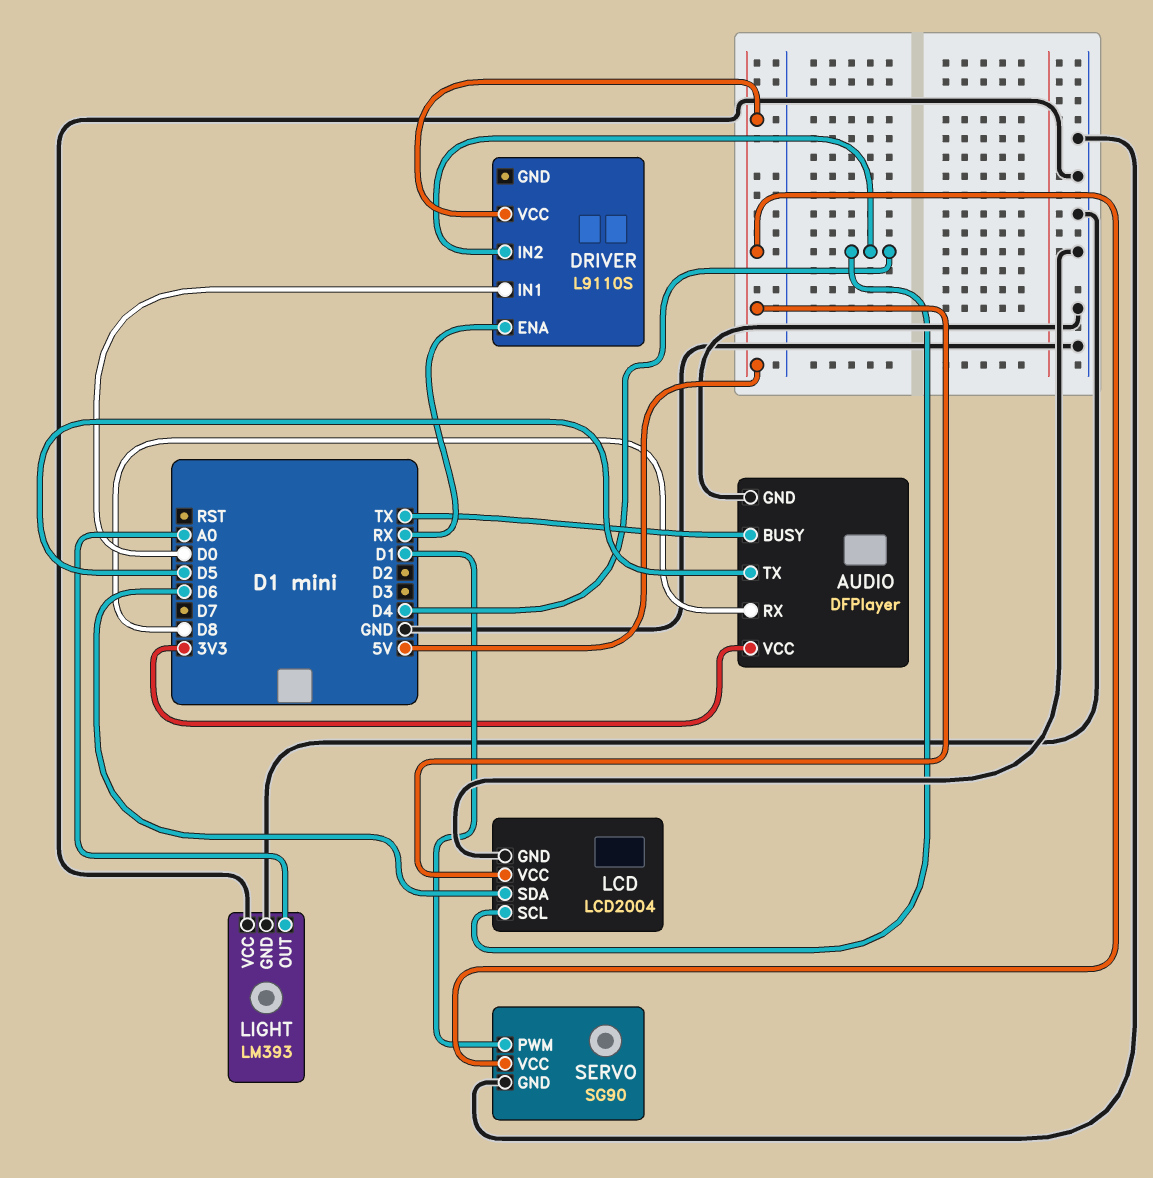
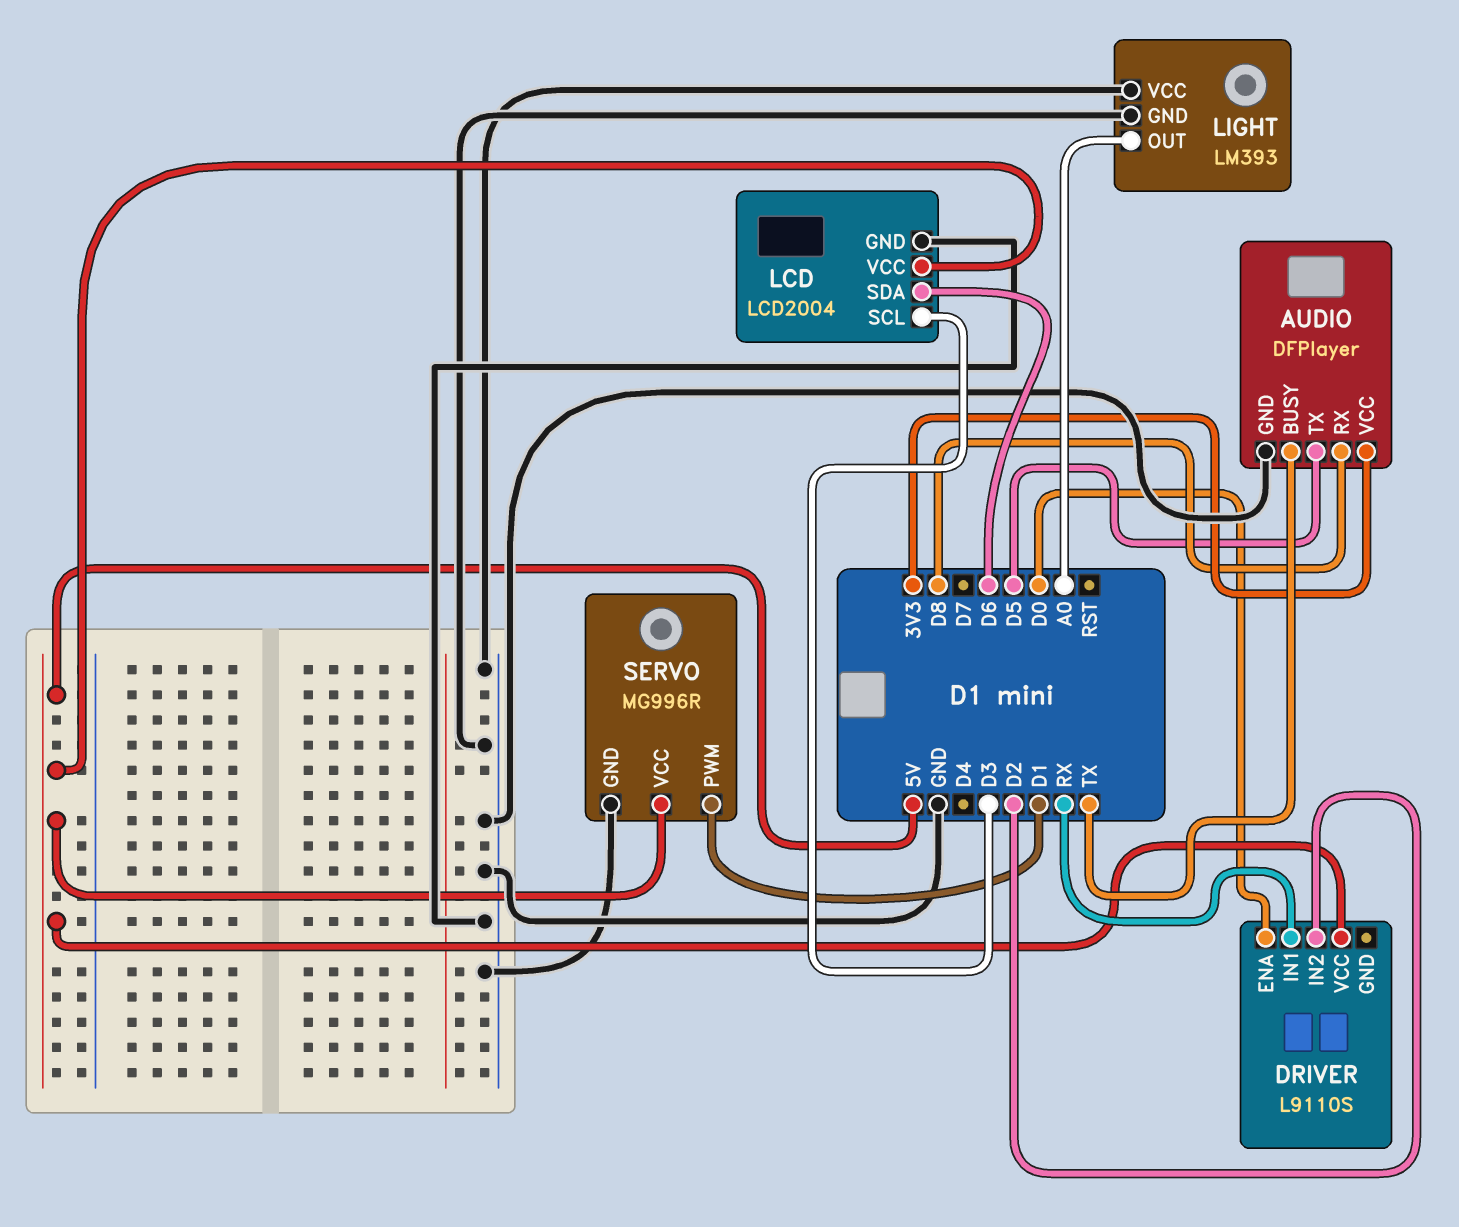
DRIVER pin ENA: RX -> D0
DRIVER pin IN1: D0 -> RX
DRIVER pin IN2: D4 -> D2
LCD pin SCL: D4 -> D3
SERVO: SG90 -> MG996R

